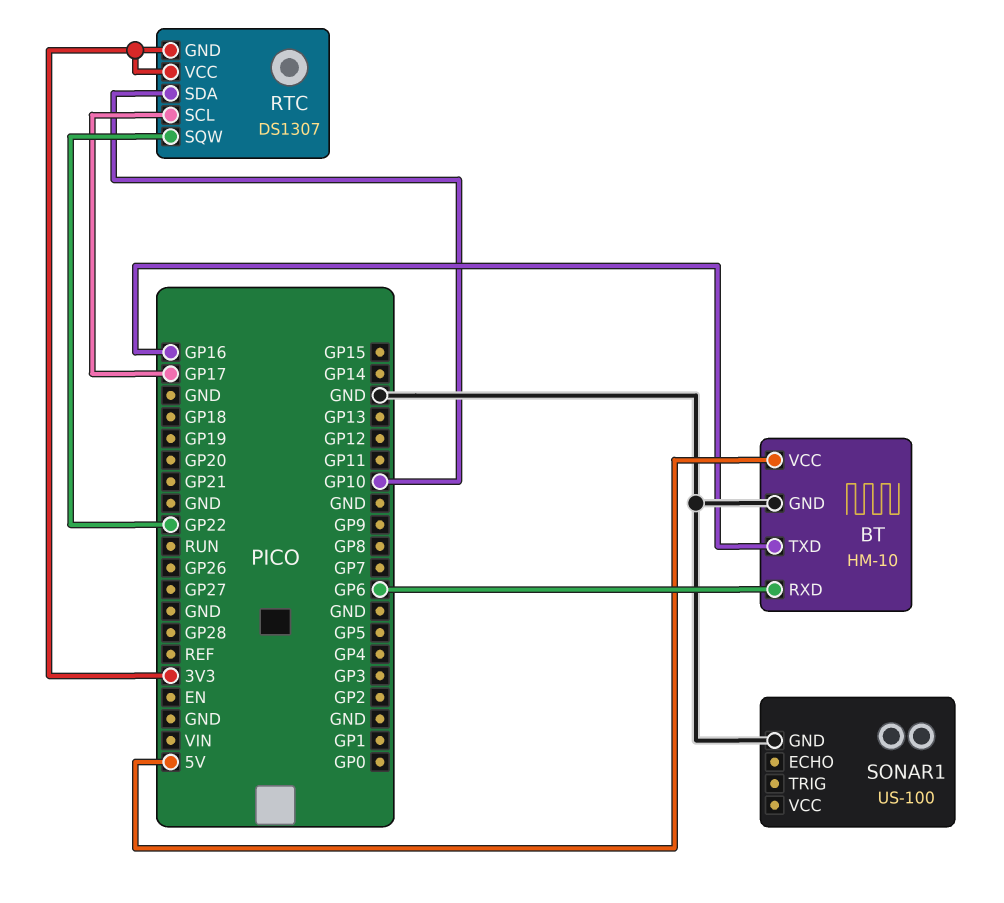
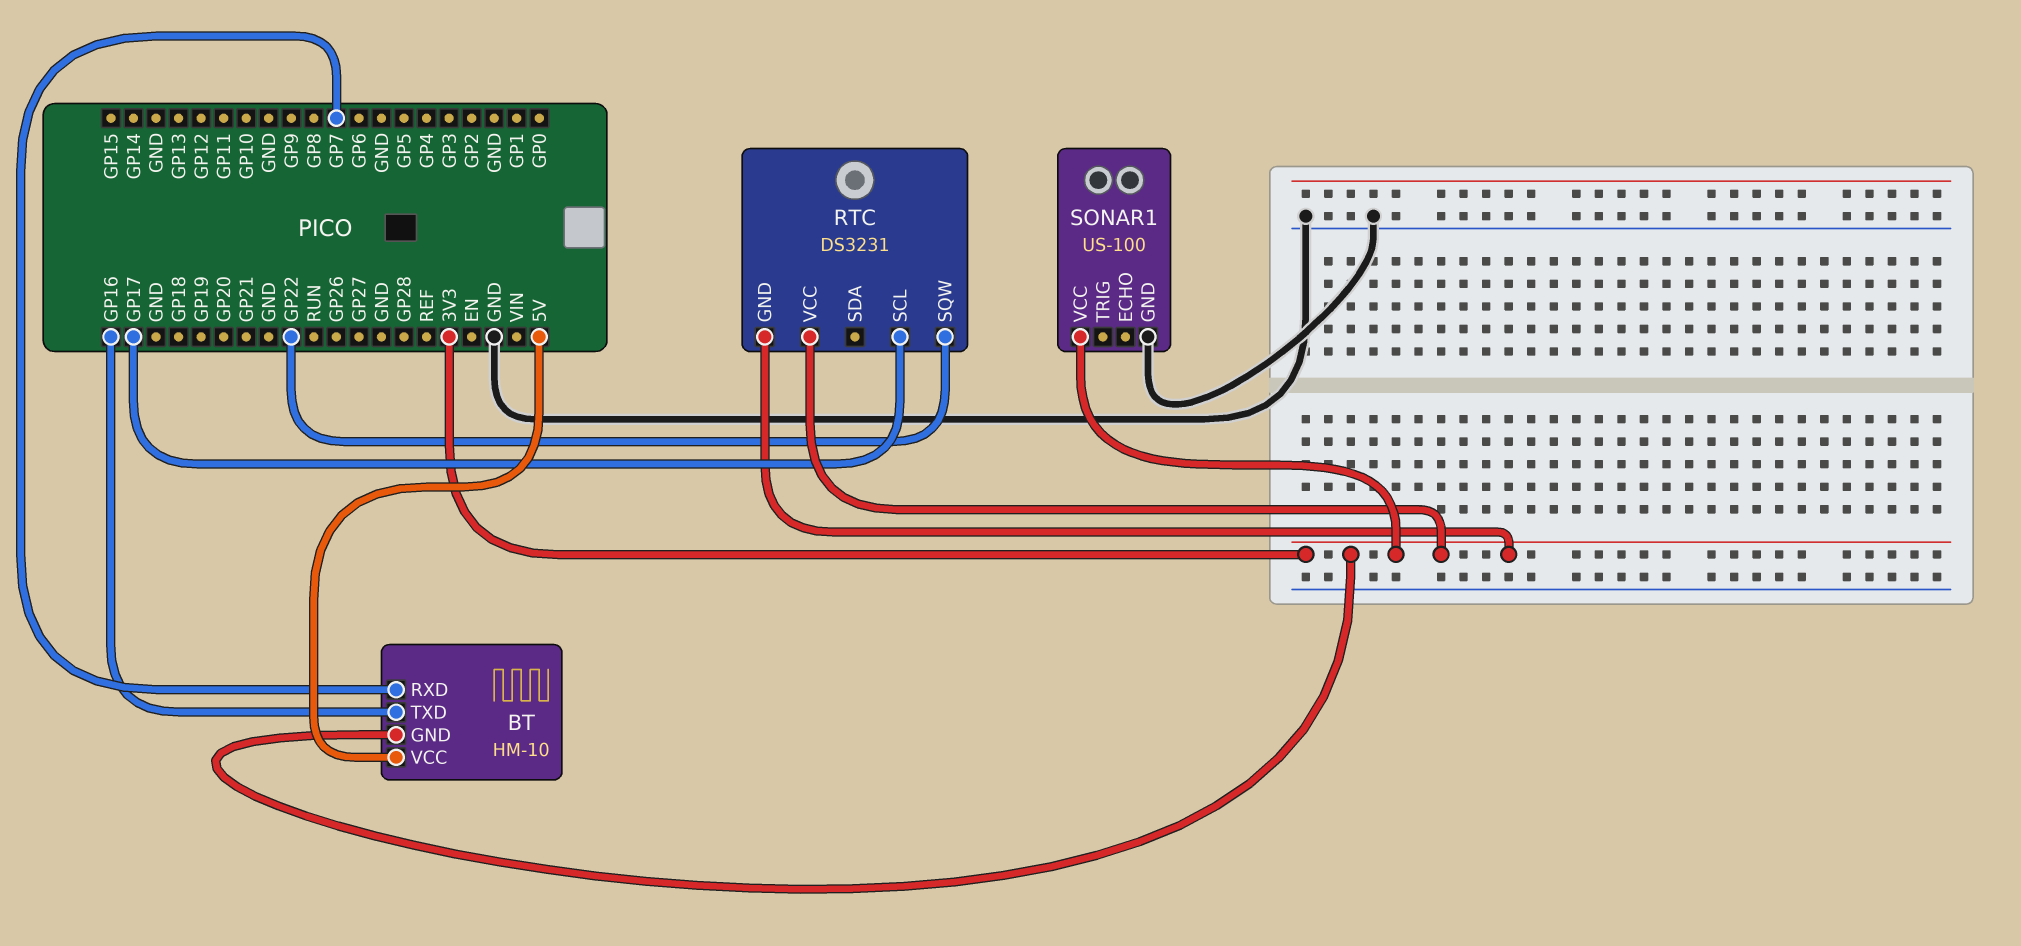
BT pin GND: GND -> 3V3
BT pin RXD: GP6 -> GP7
RTC: DS1307 -> DS3231
RTC pin SDA: GP10 -> none
SONAR1 pin VCC: none -> 3V3

